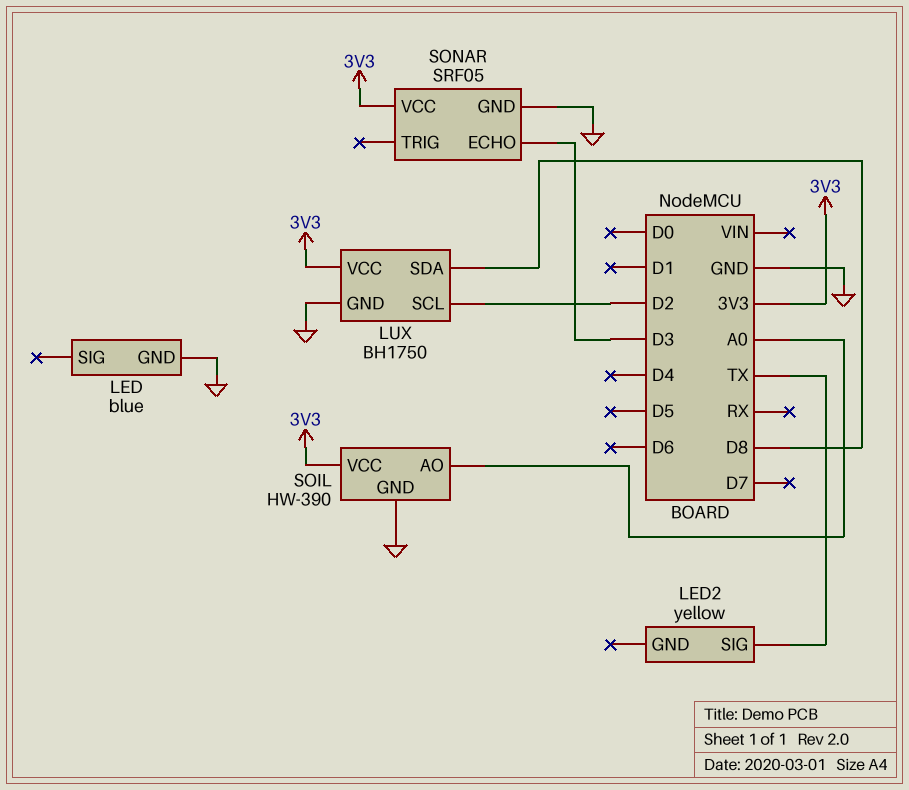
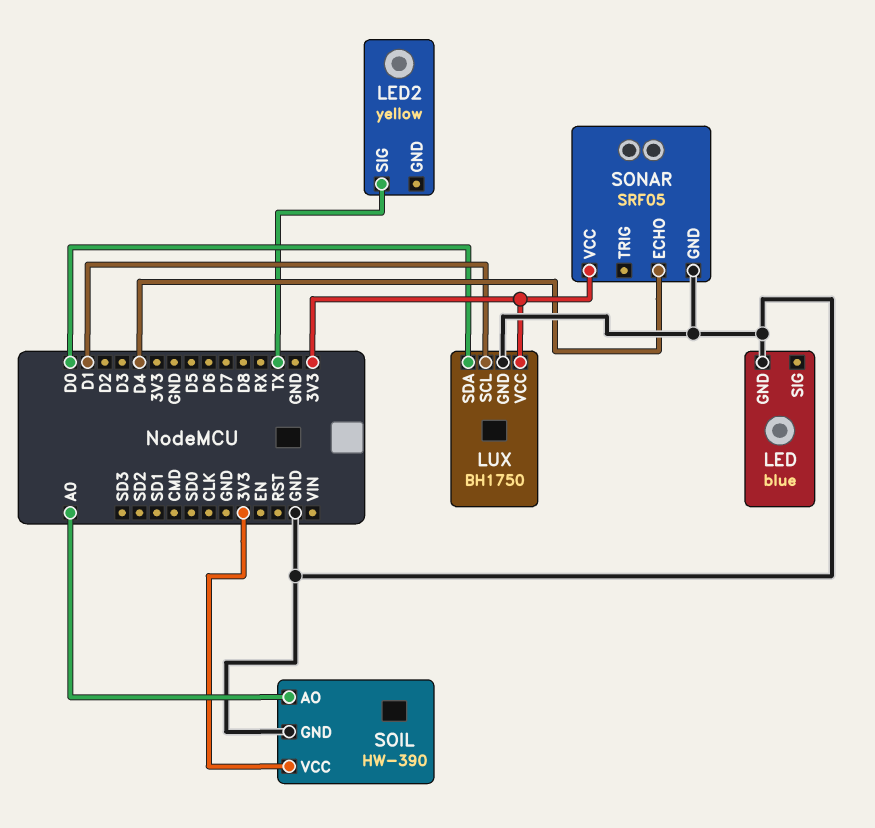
LUX pin SCL: D2 -> D1
LUX pin SDA: D8 -> D0
SONAR pin ECHO: D3 -> D4

